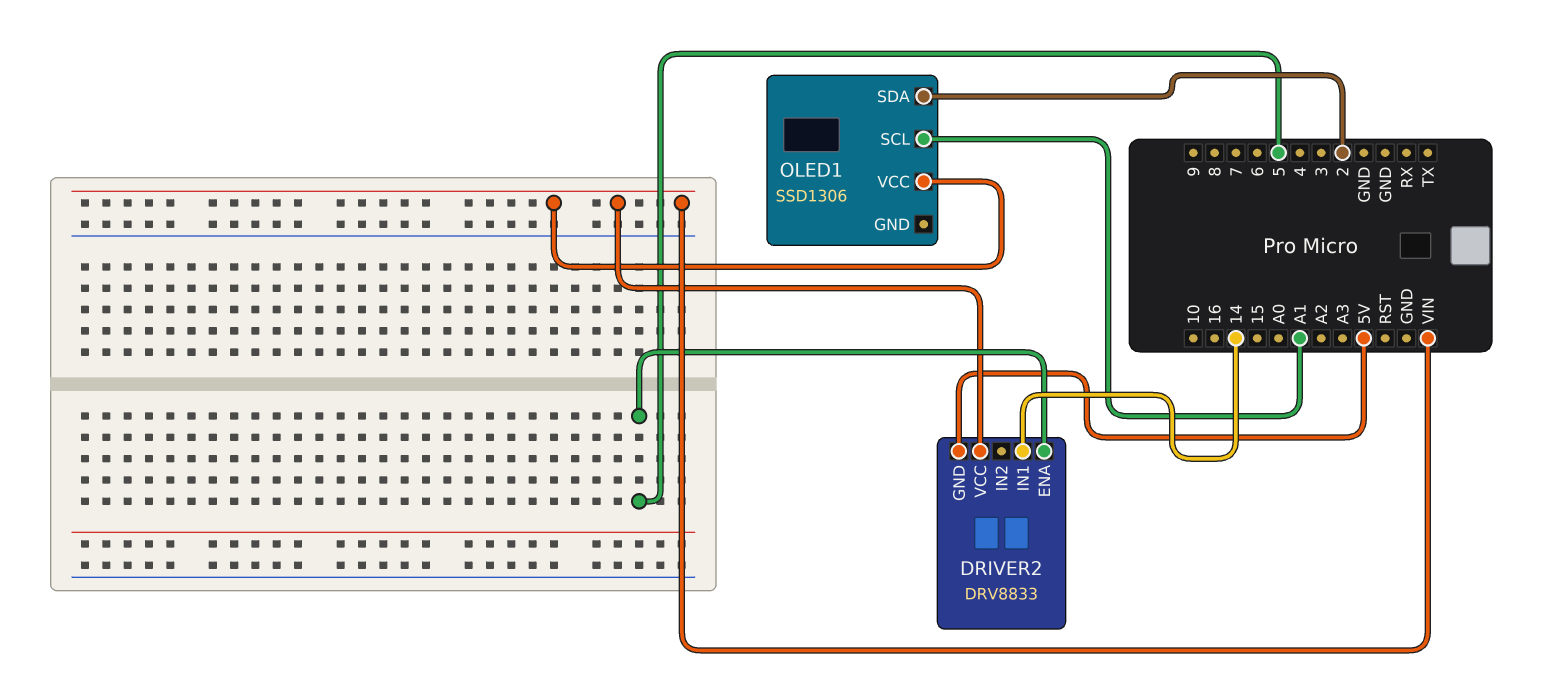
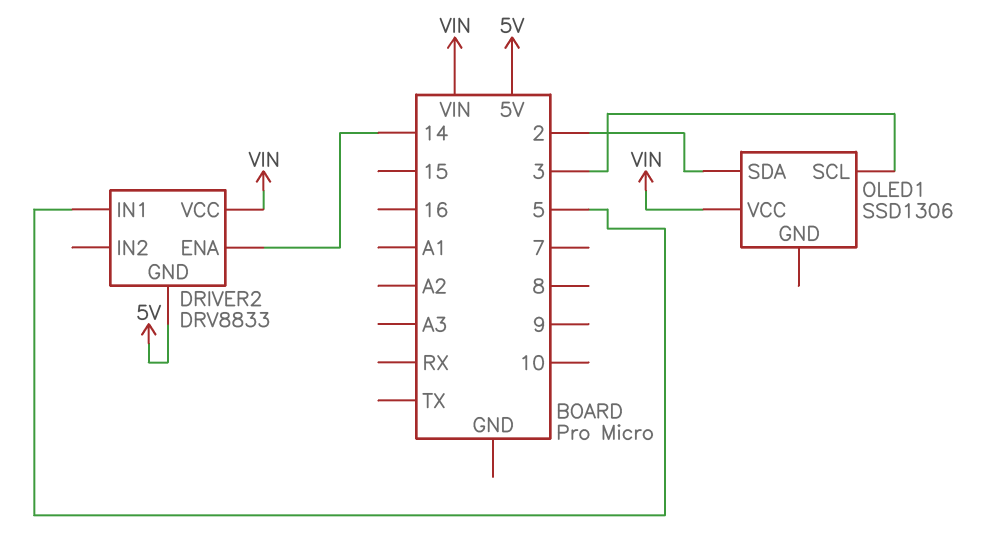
DRIVER2 pin ENA: 5 -> 14
DRIVER2 pin IN1: 14 -> 5
OLED1 pin SCL: A1 -> 3

